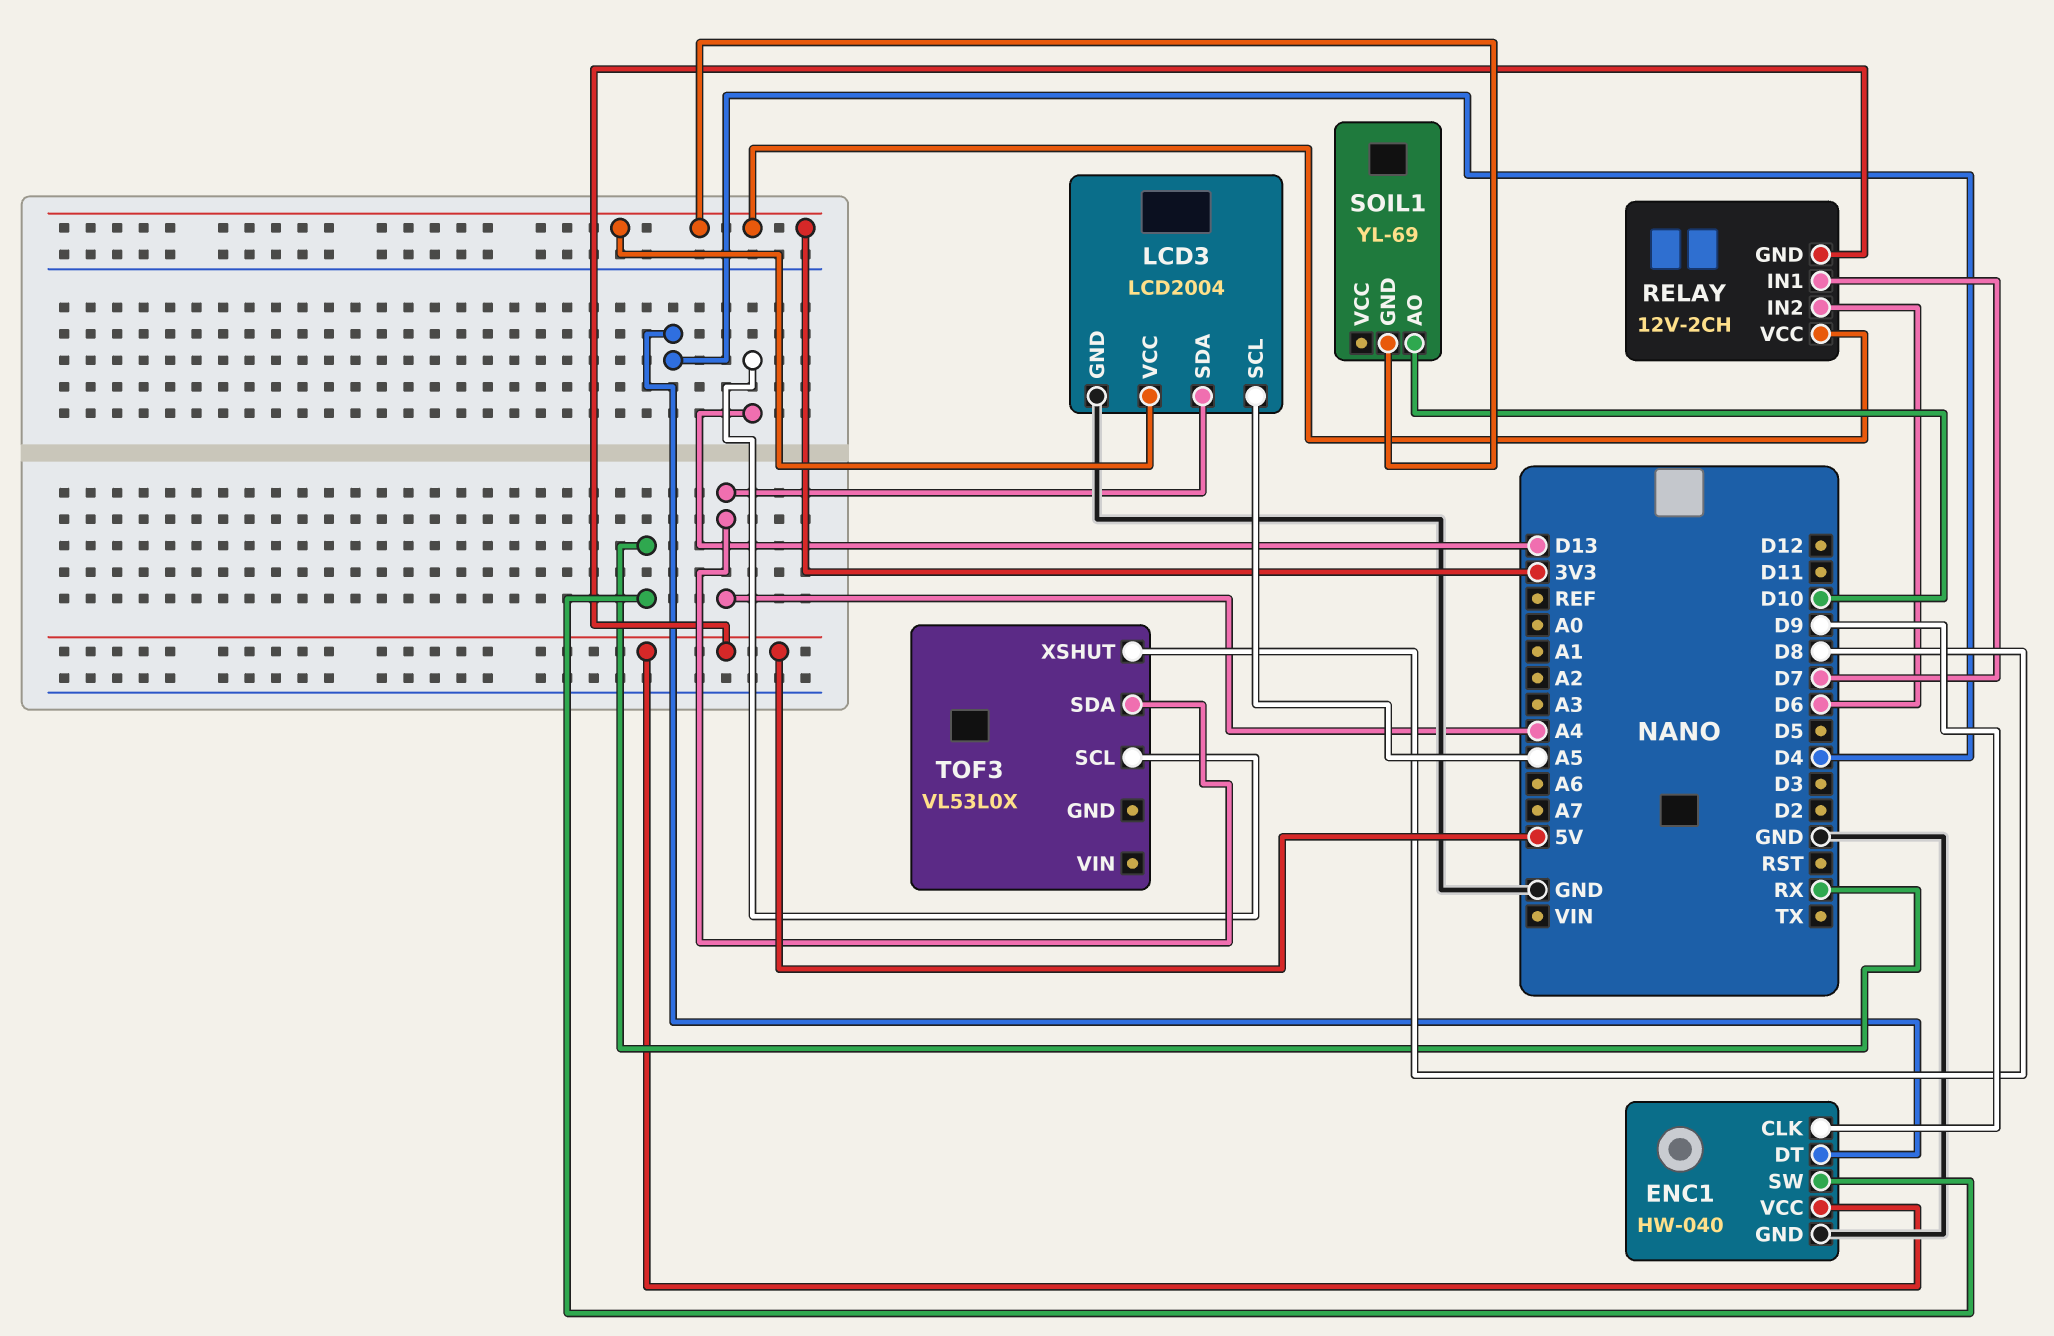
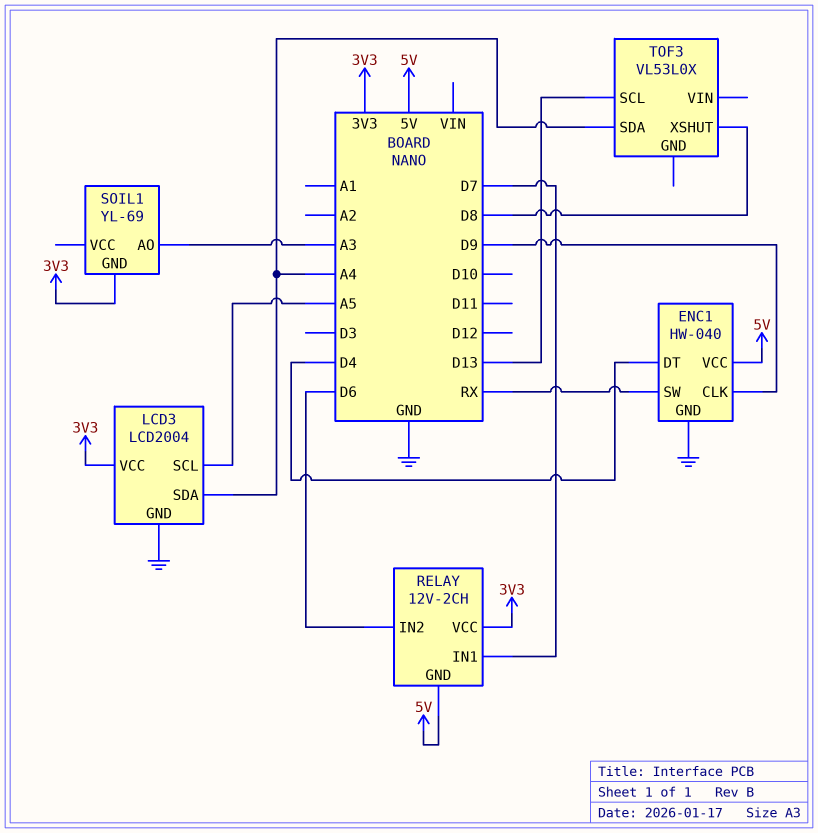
SOIL1 pin AO: D10 -> A3

